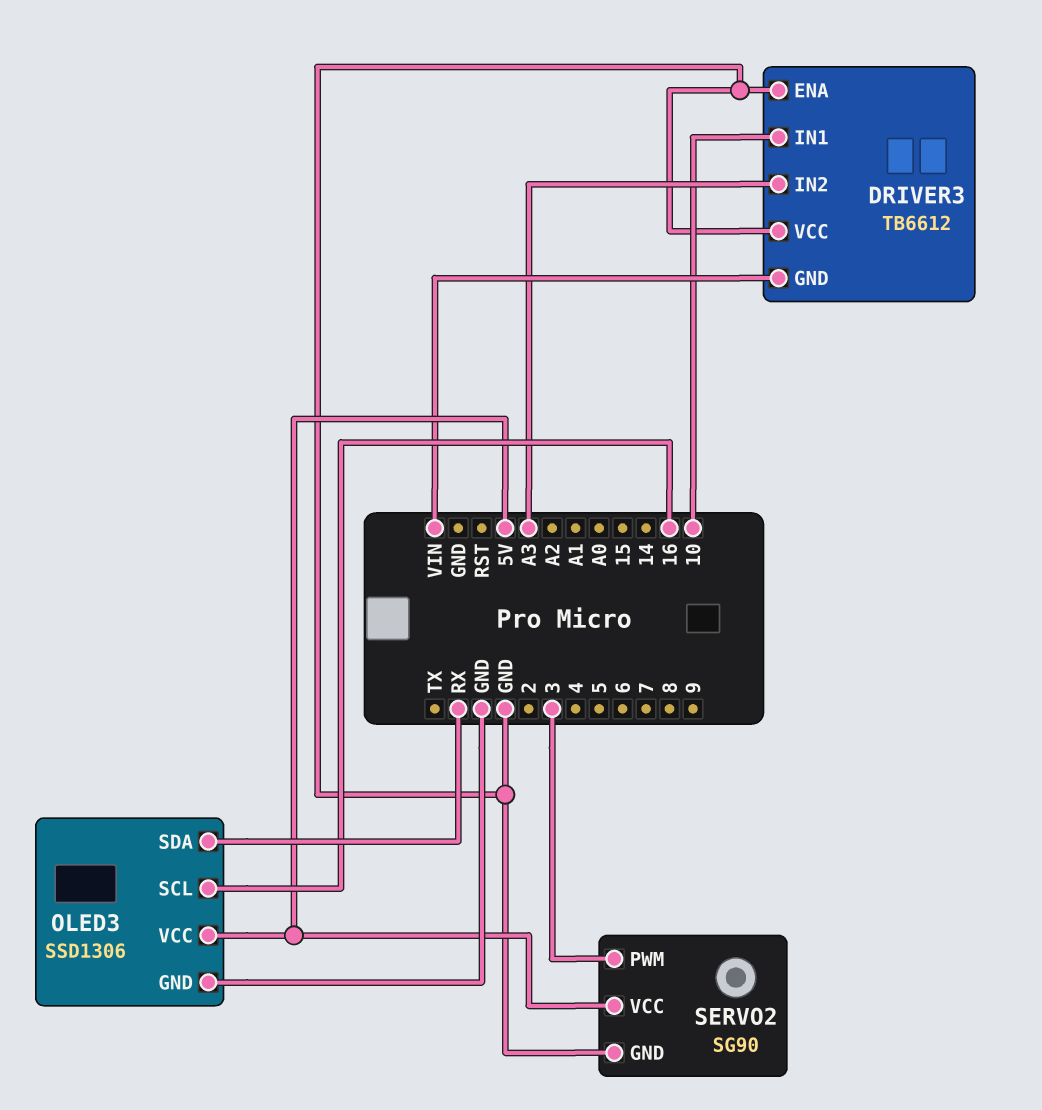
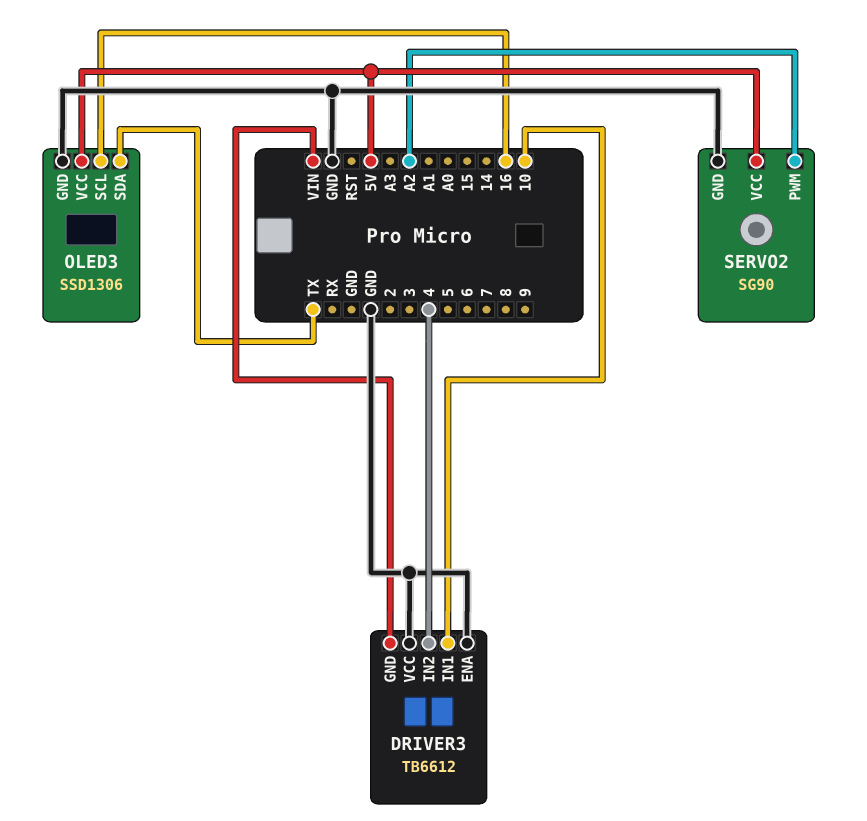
DRIVER3 pin IN2: A3 -> 4
OLED3 pin SDA: RX -> TX
SERVO2 pin PWM: 3 -> A2

